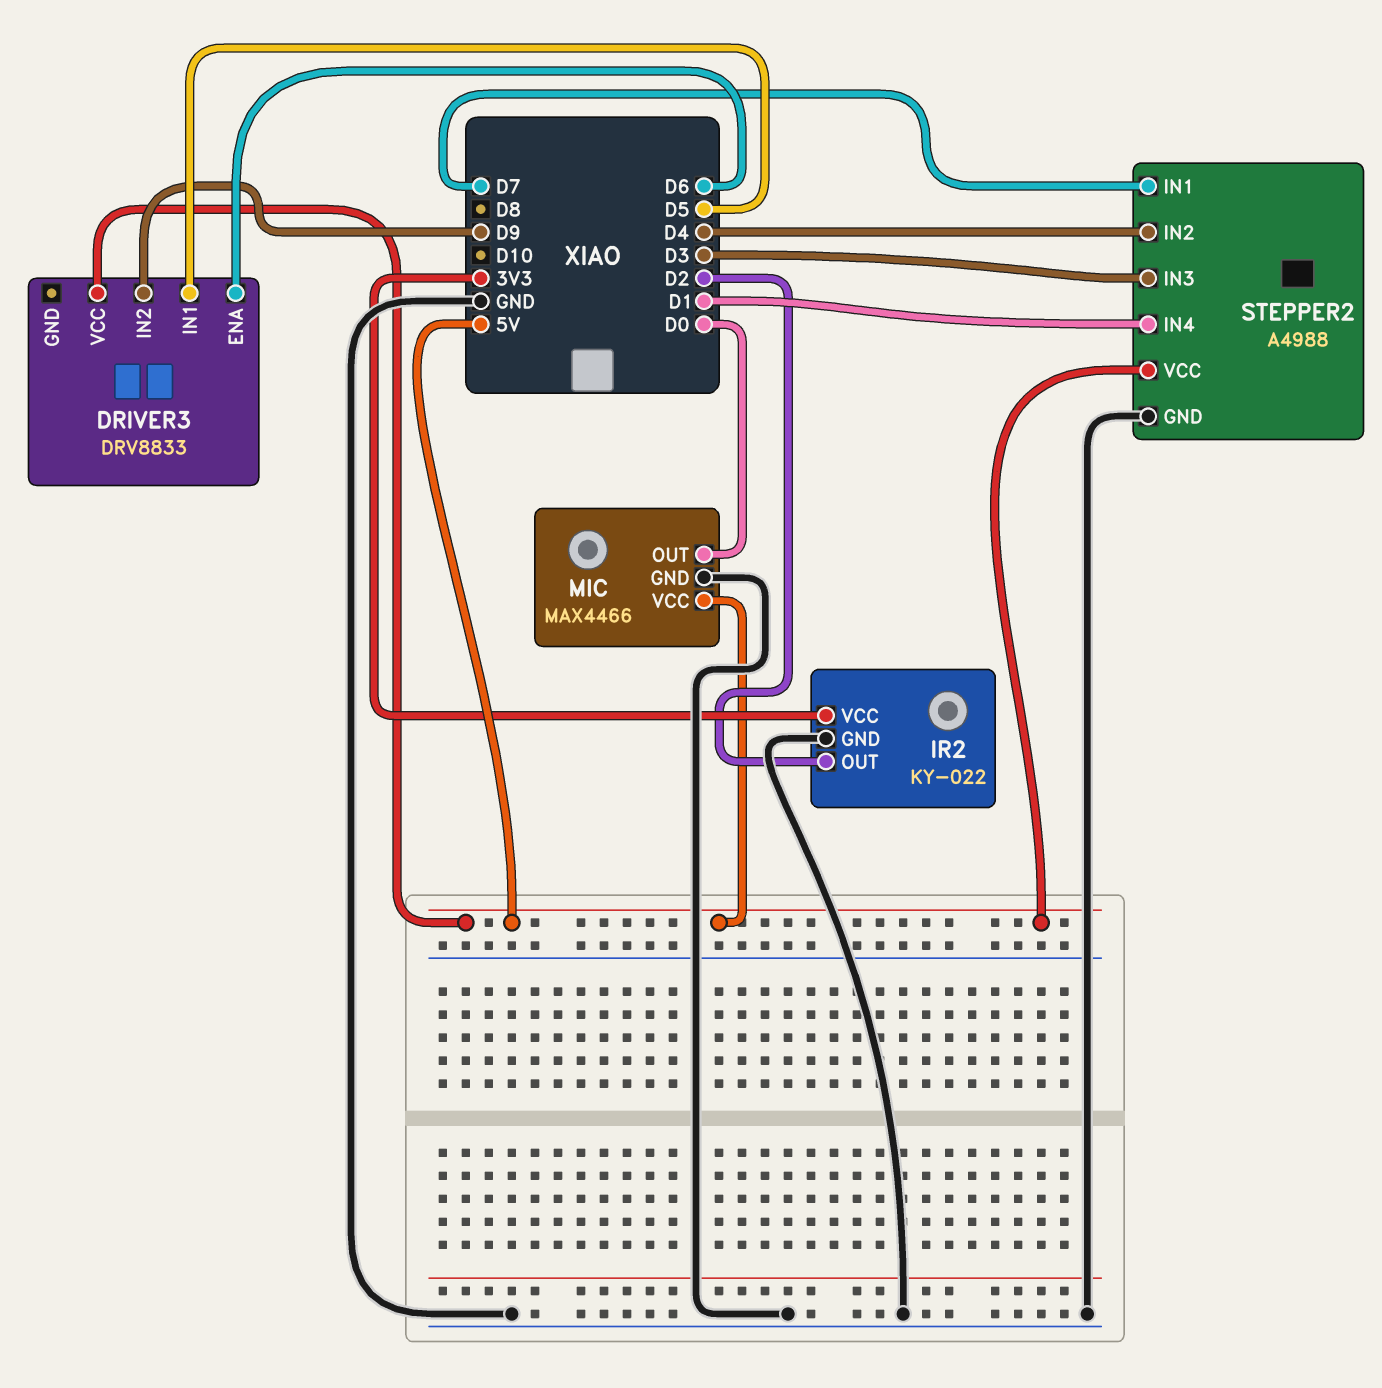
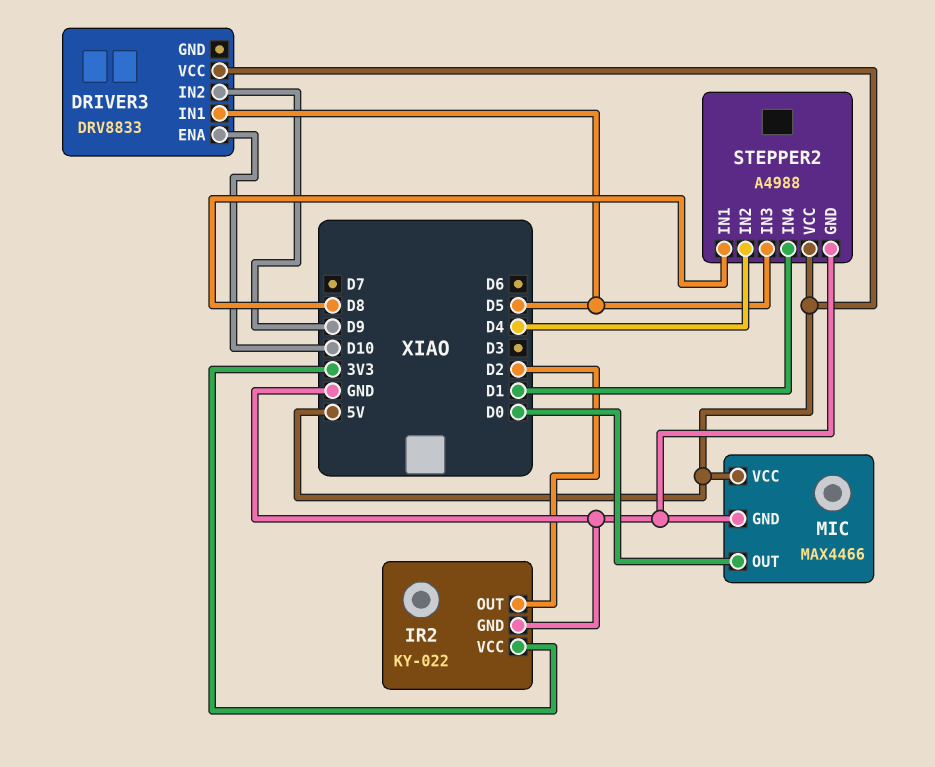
DRIVER3 pin ENA: D6 -> D10
STEPPER2 pin IN1: D7 -> D8
STEPPER2 pin IN3: D3 -> D5

